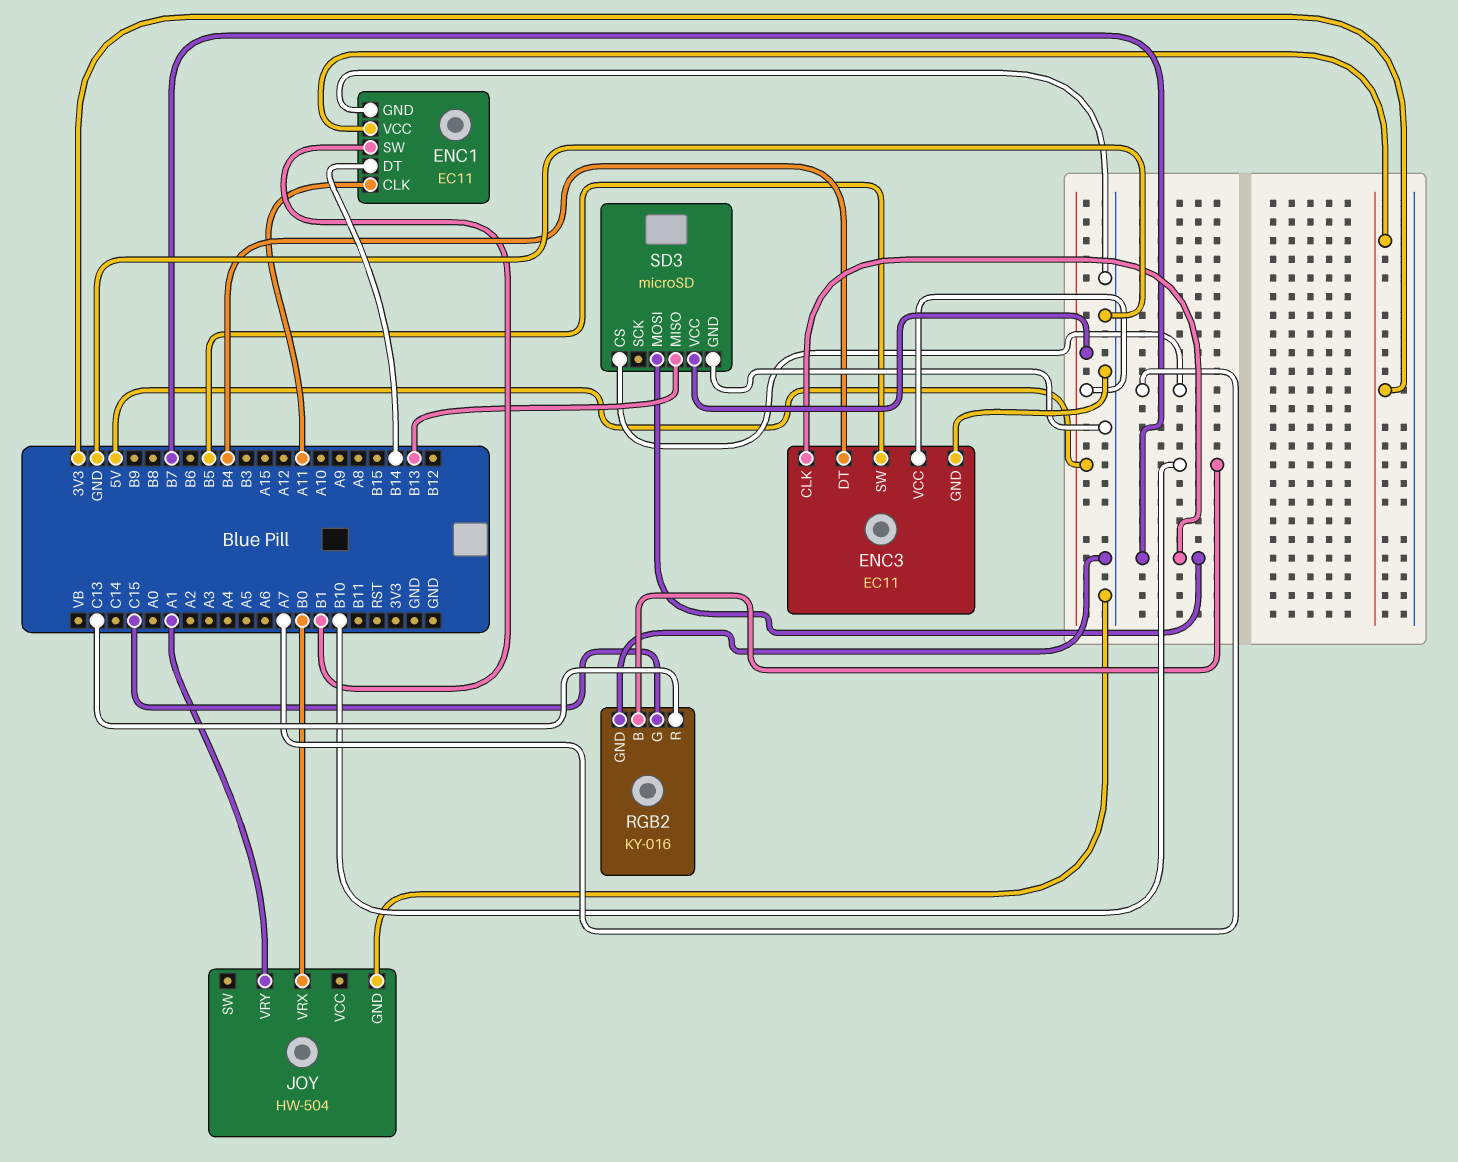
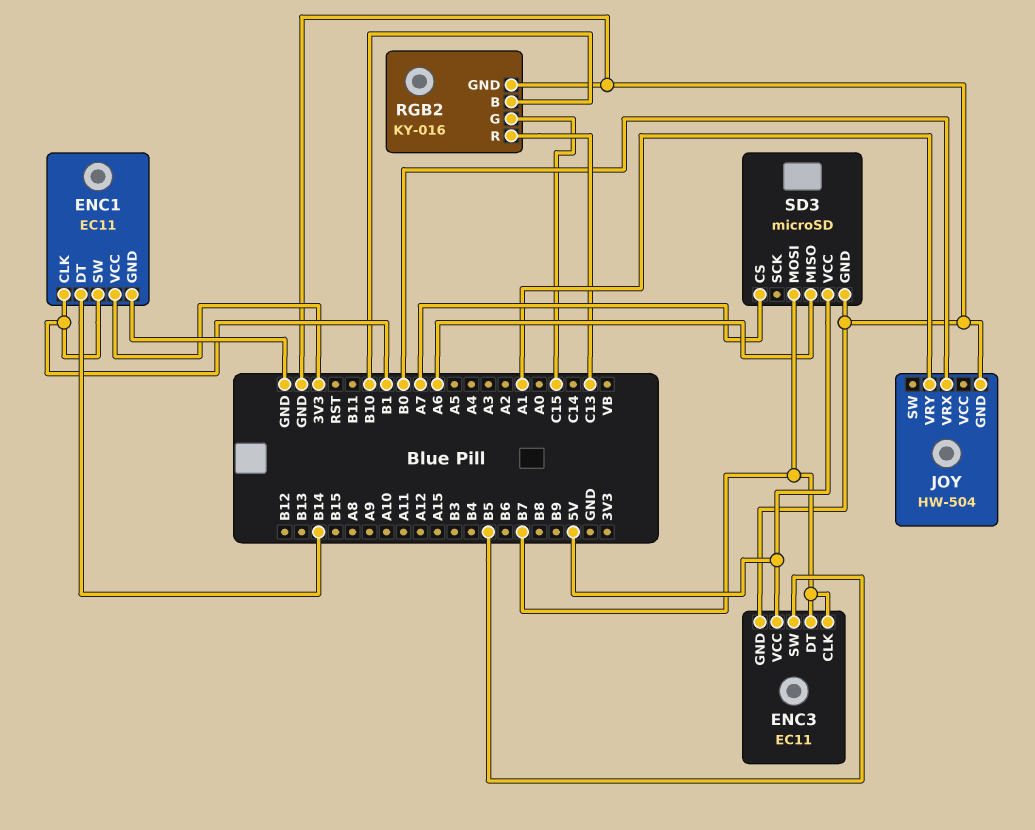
ENC1 pin CLK: A11 -> B1
ENC3 pin DT: B4 -> B7
SD3 pin MISO: B13 -> A6

